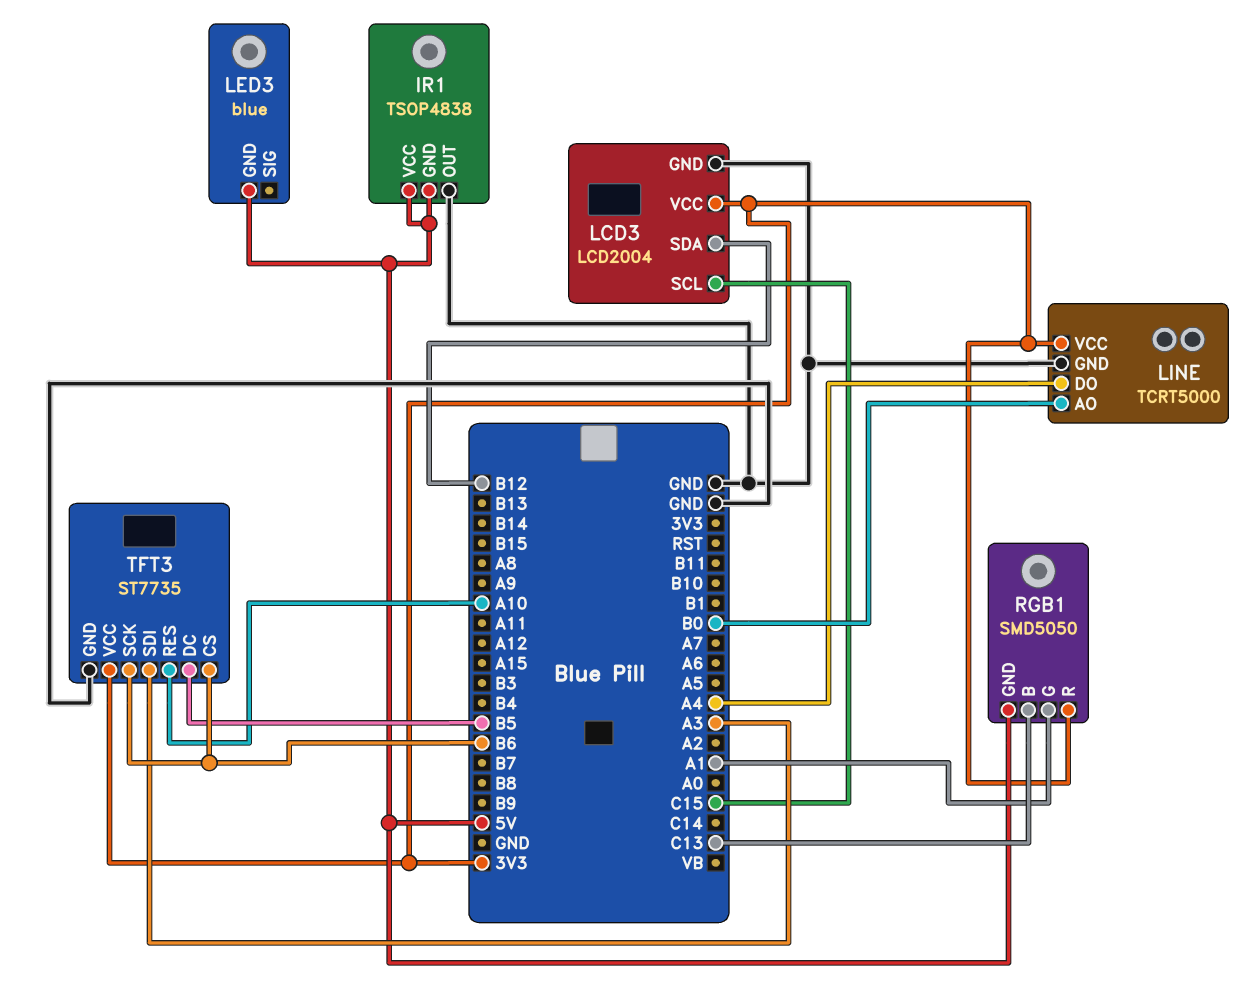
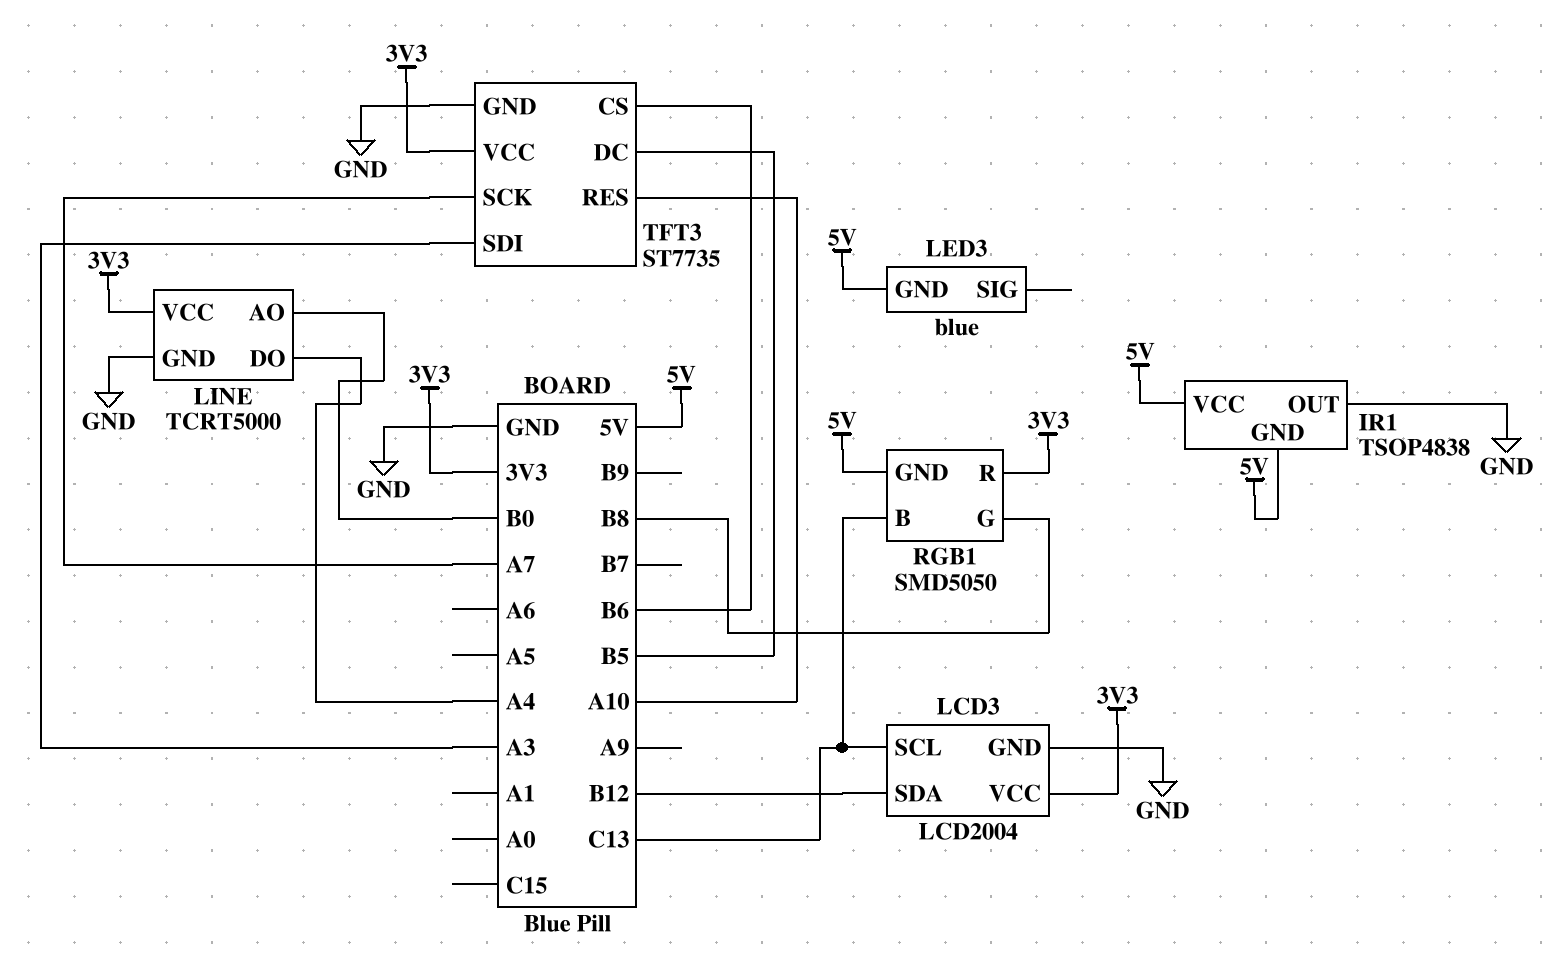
LCD3 pin SCL: C15 -> C13
RGB1 pin G: A1 -> B8
TFT3 pin SCK: B6 -> A7

